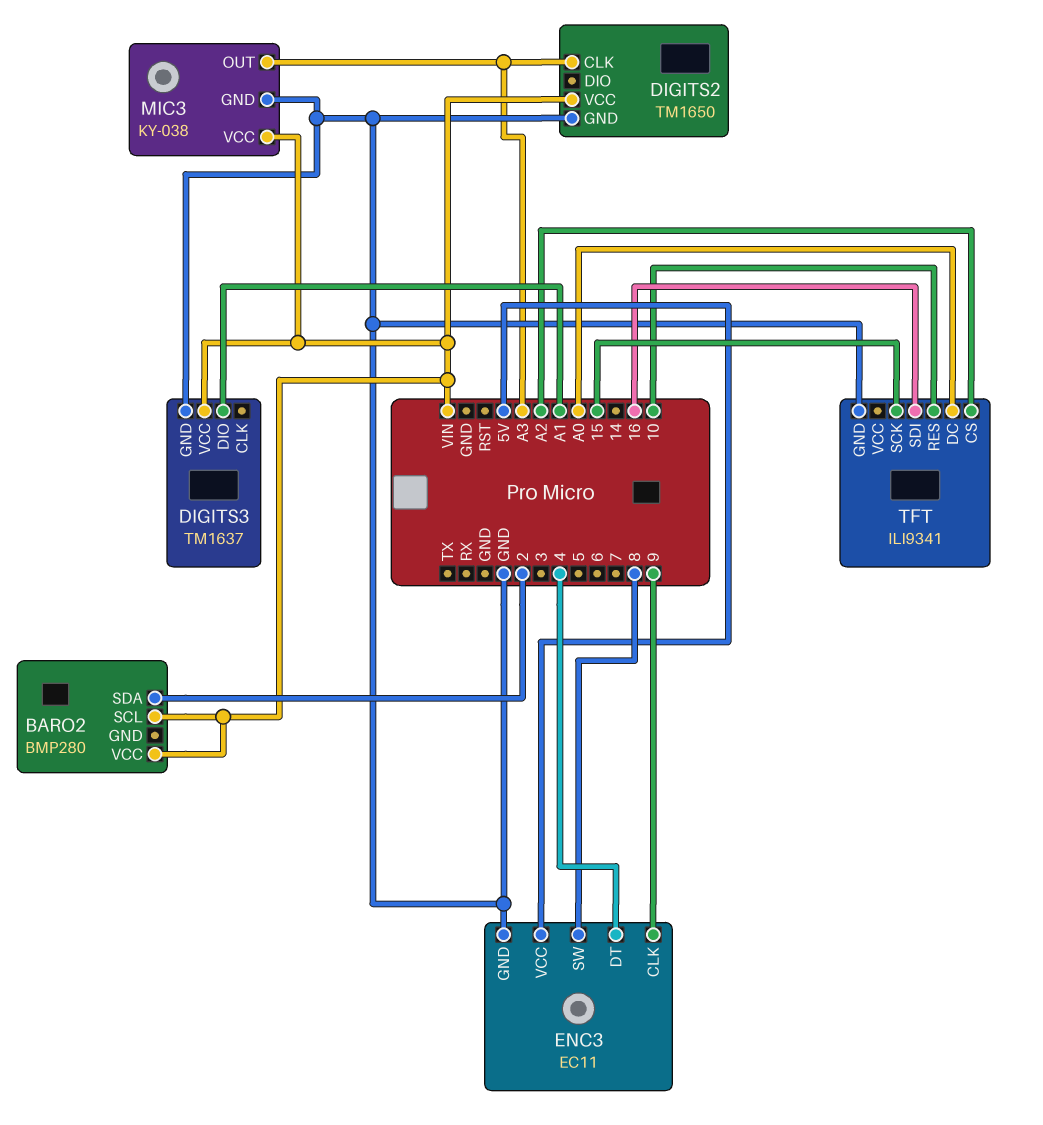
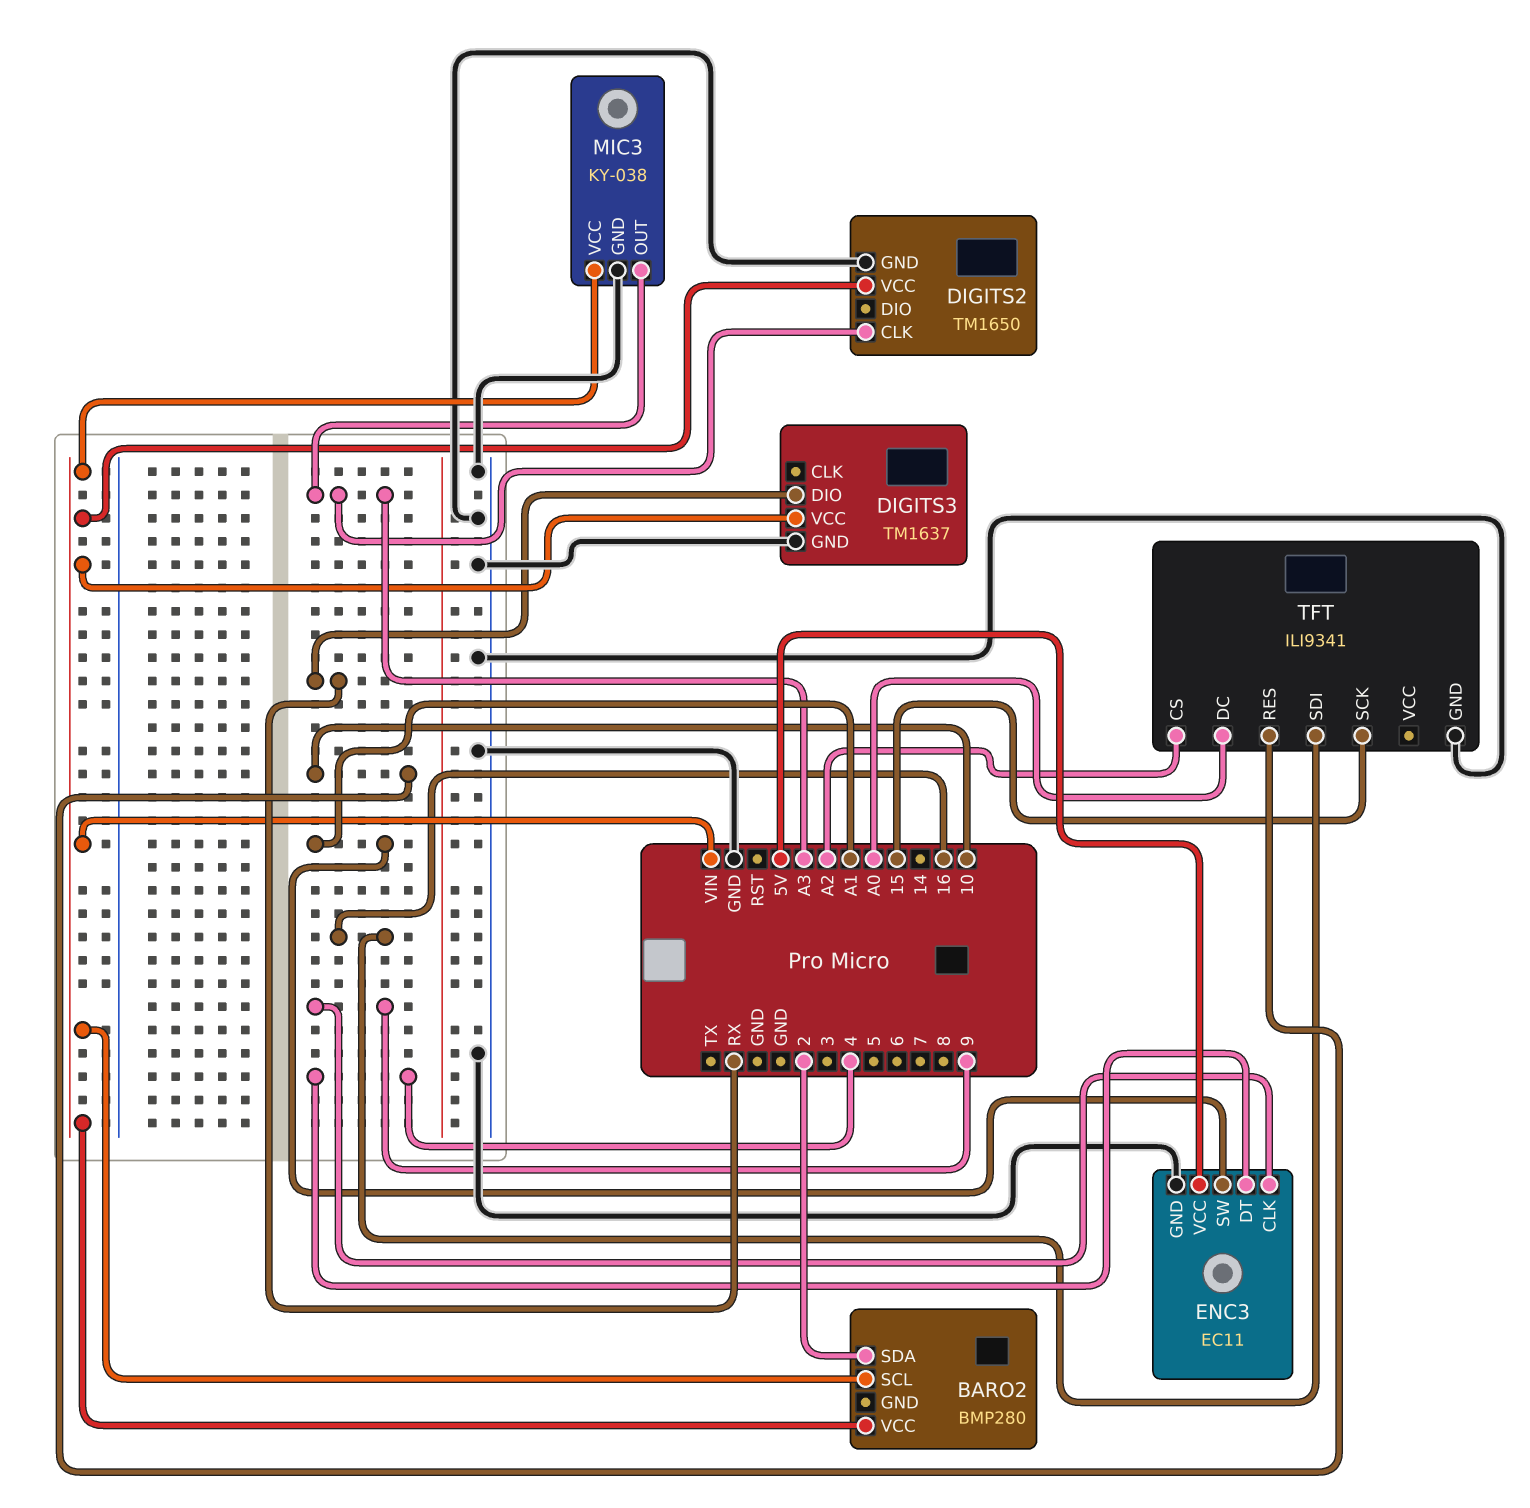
DIGITS3 pin DIO: A1 -> RX
ENC3 pin SW: 8 -> A1

